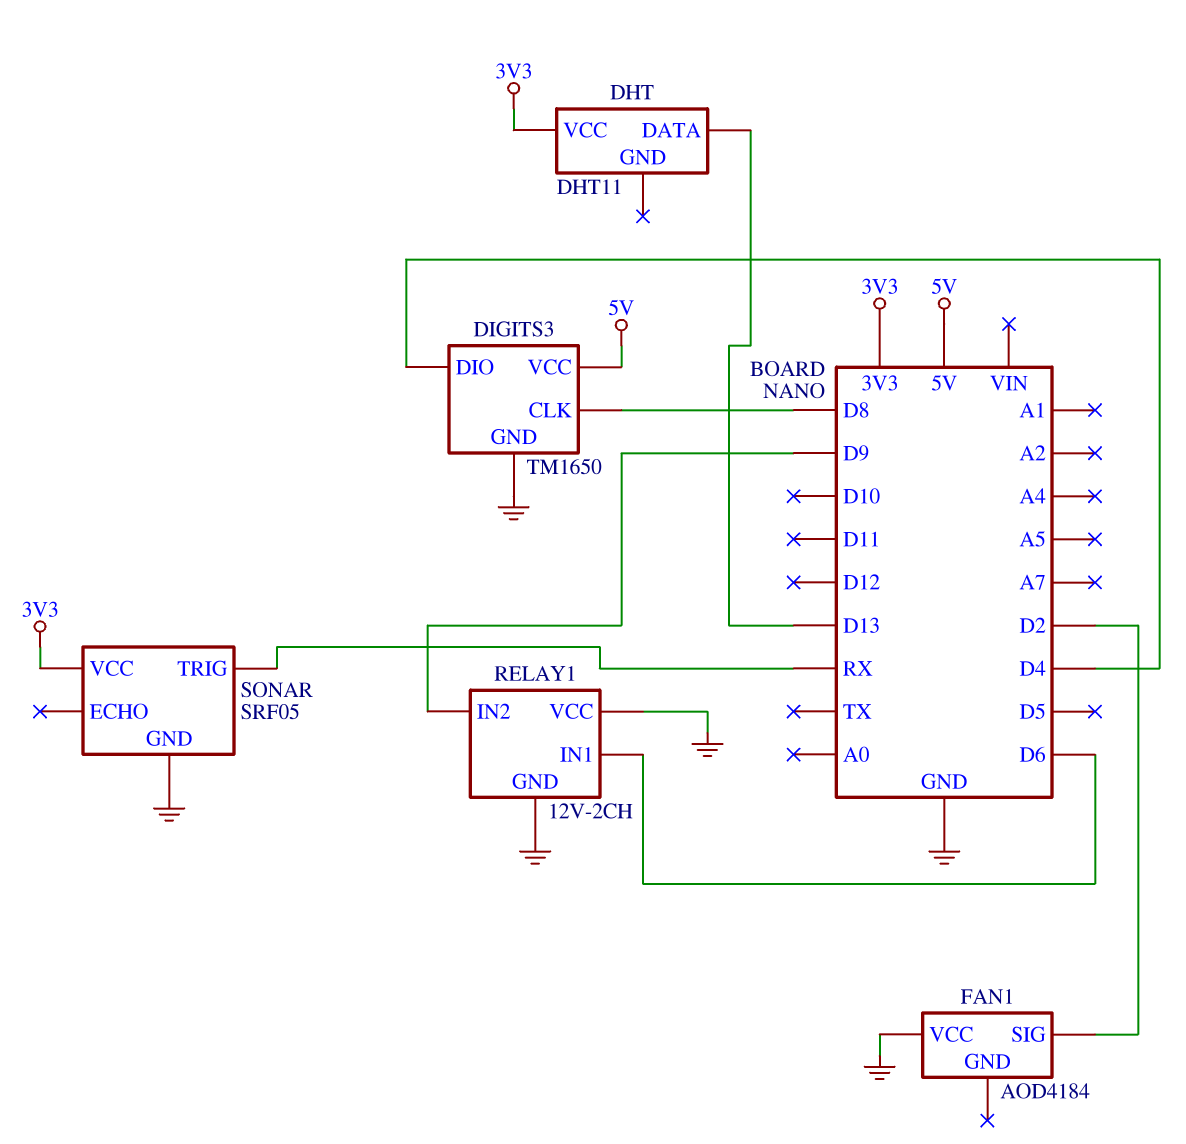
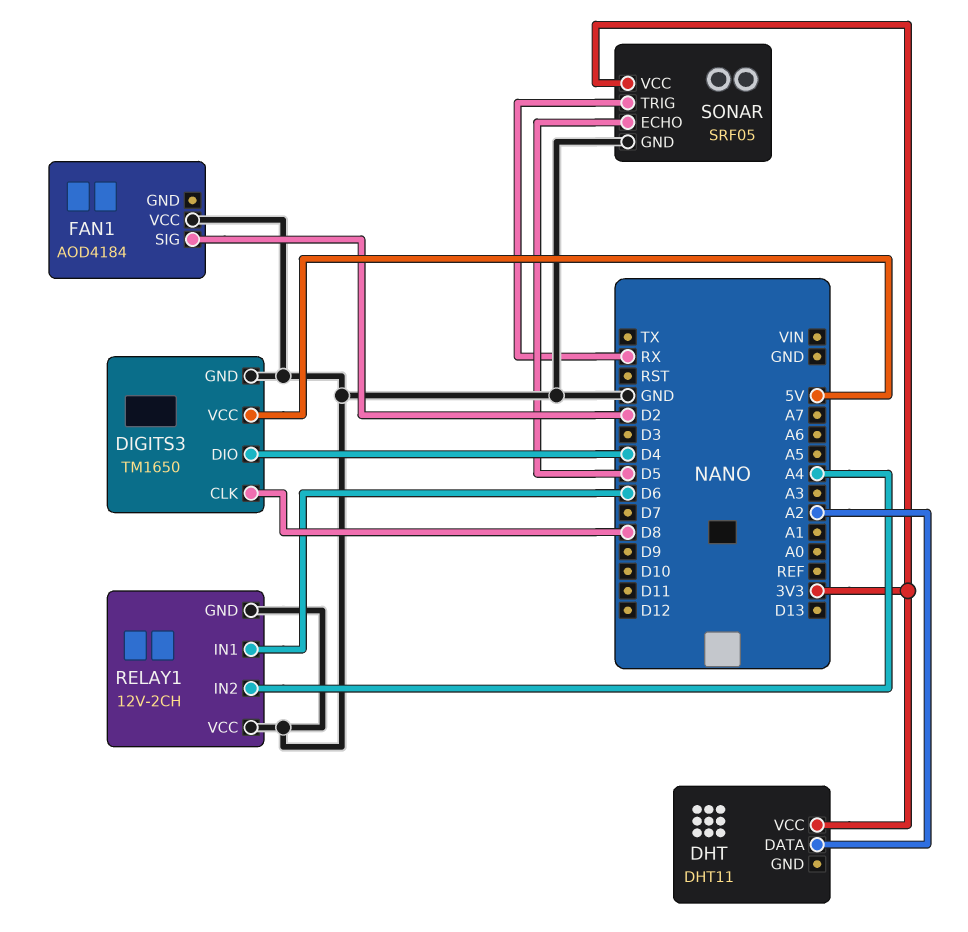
DHT pin DATA: D13 -> A2
RELAY1 pin IN2: D9 -> A4
SONAR pin ECHO: none -> D5

